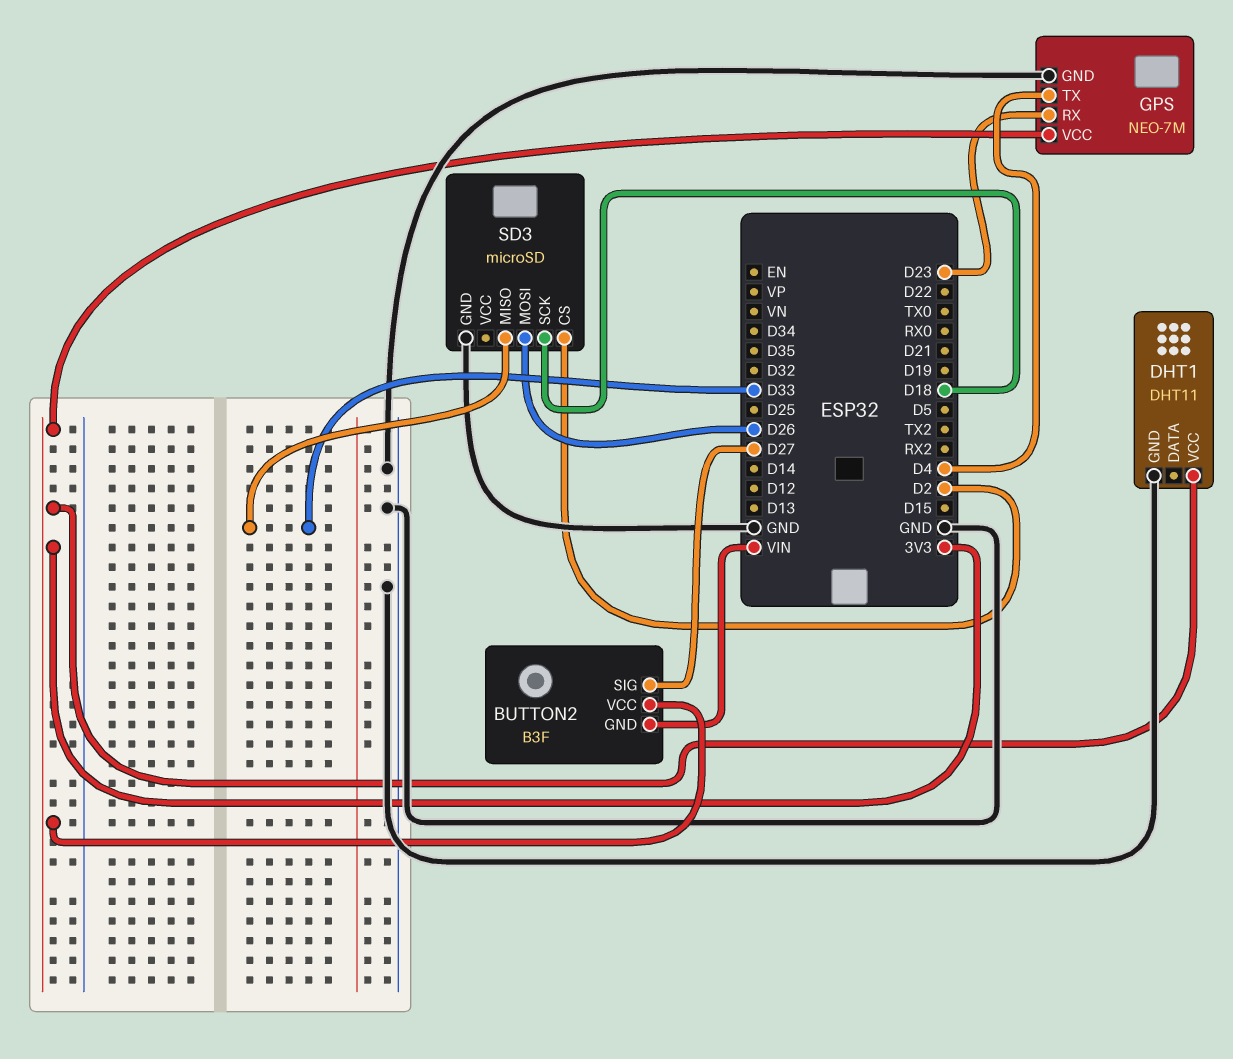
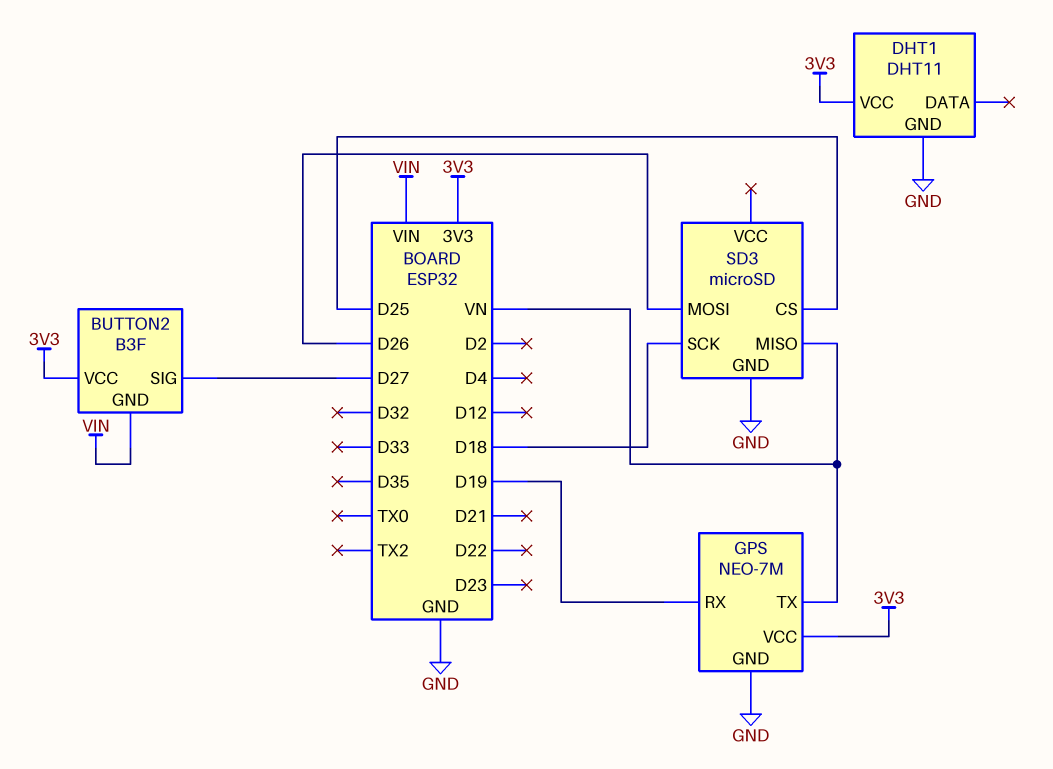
GPS pin RX: D23 -> D19
GPS pin TX: D4 -> VN
SD3 pin CS: D2 -> D25
SD3 pin MISO: D33 -> VN

